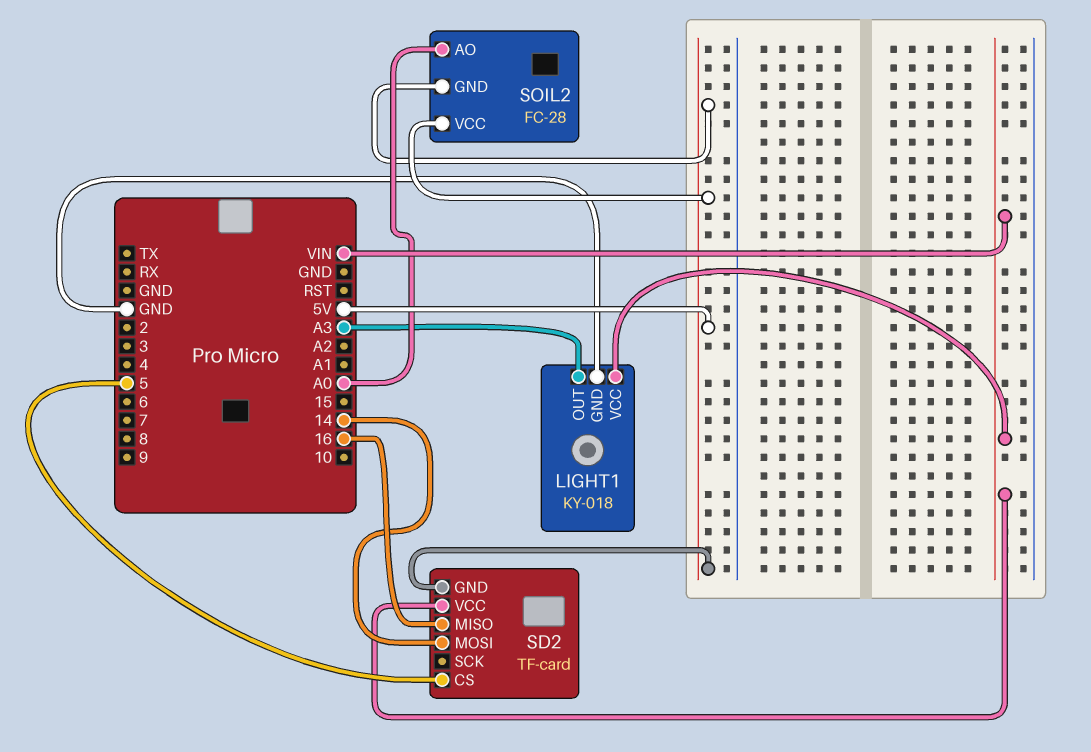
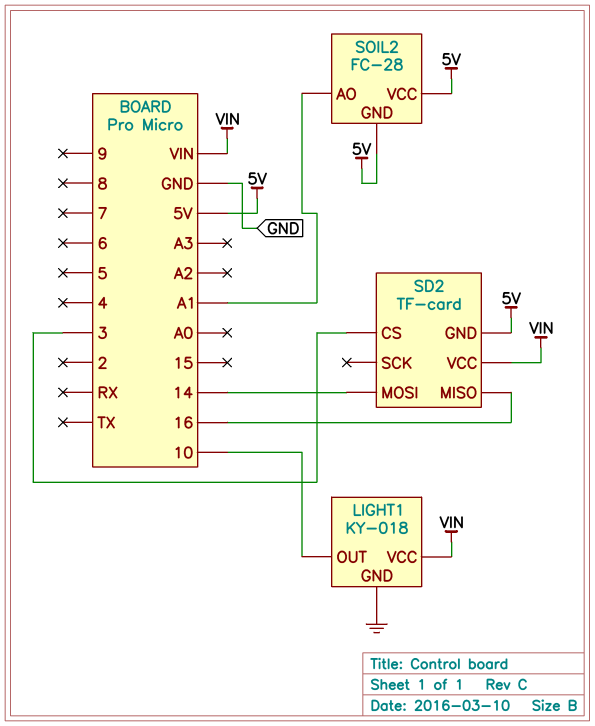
LIGHT1 pin OUT: A3 -> 10
SD2 pin CS: 5 -> 3
SOIL2 pin AO: A0 -> A1

